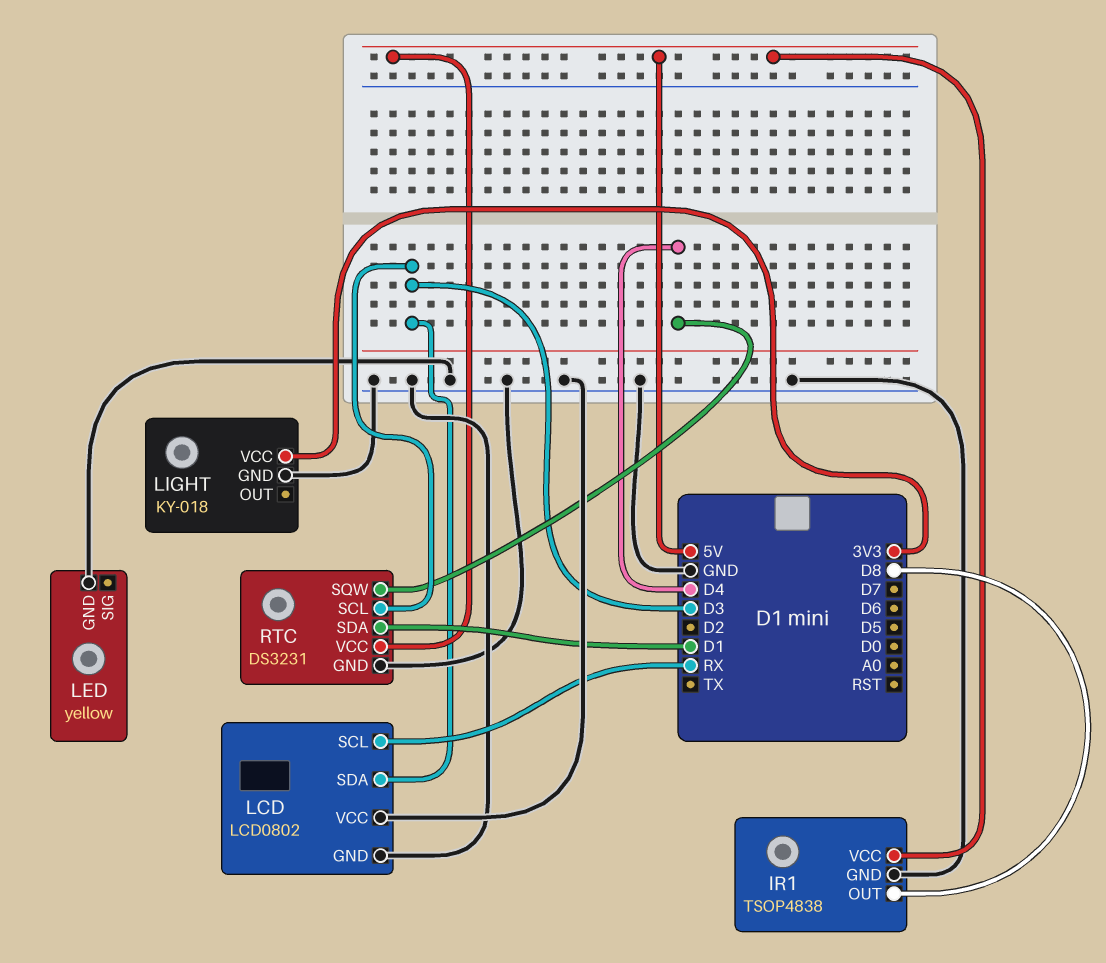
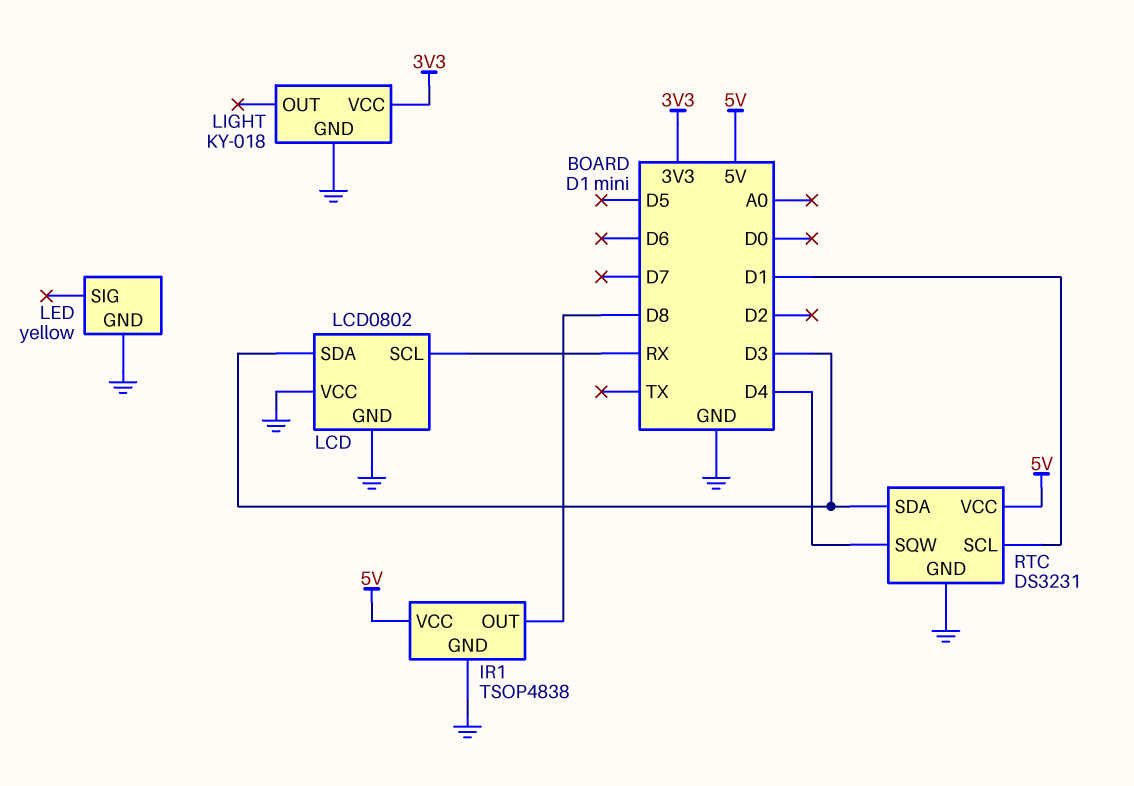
RTC pin SCL: D3 -> D1
RTC pin SDA: D1 -> D3

